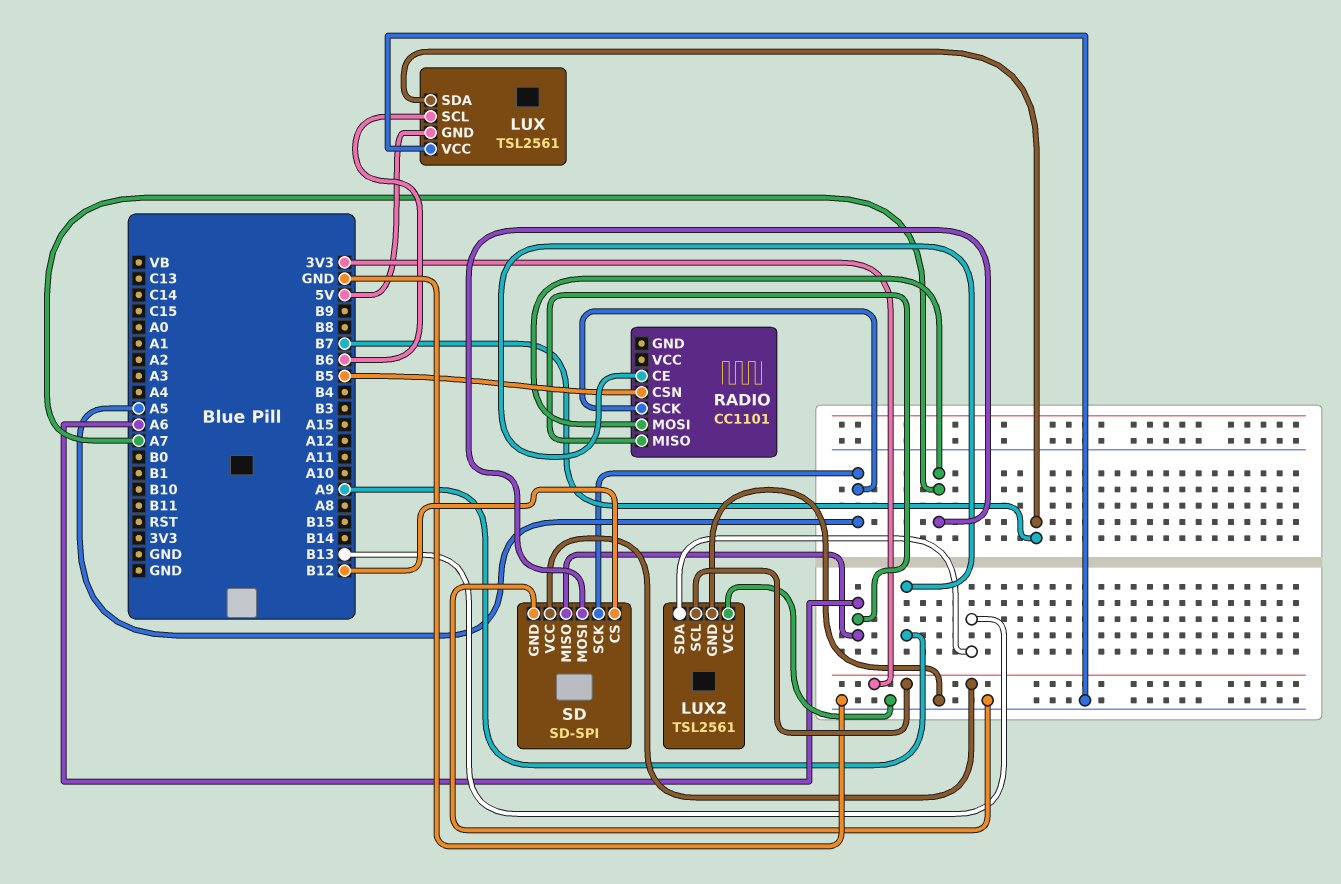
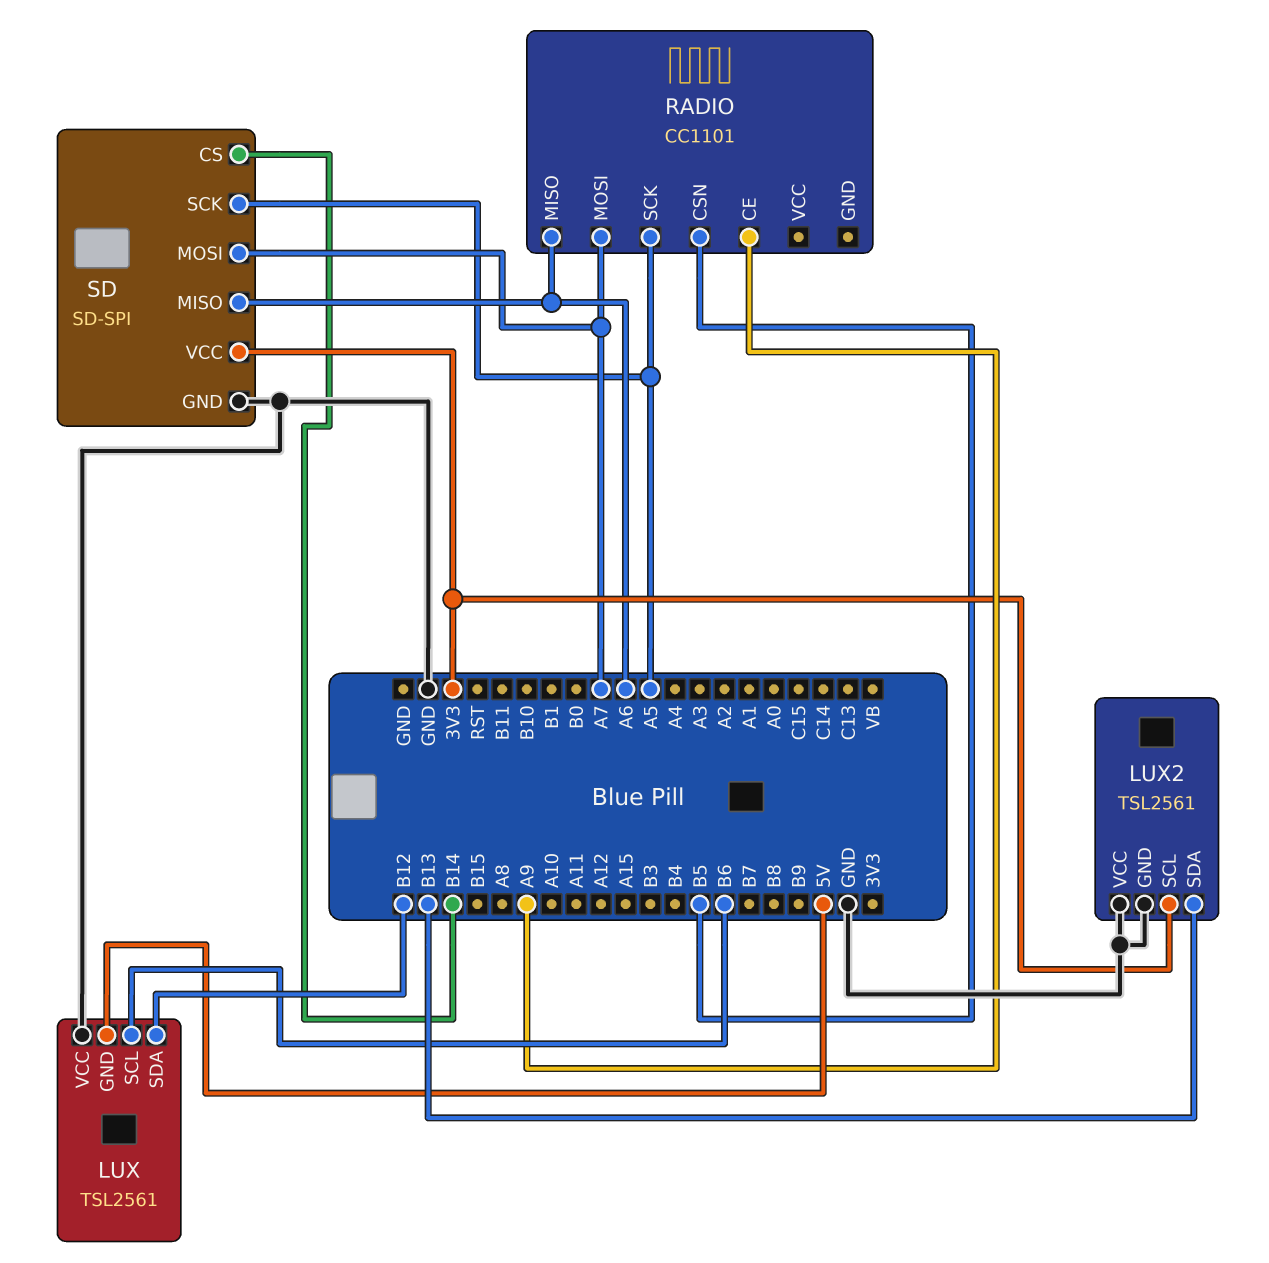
LUX pin SDA: B7 -> B12
SD pin CS: B12 -> B14

